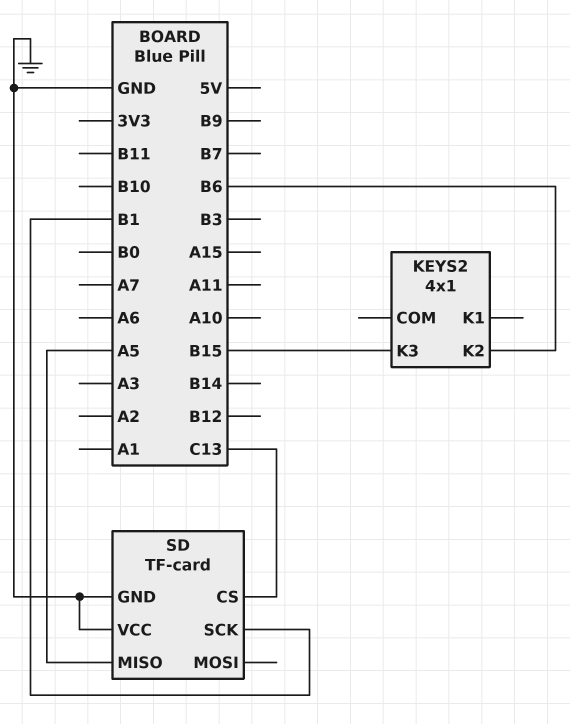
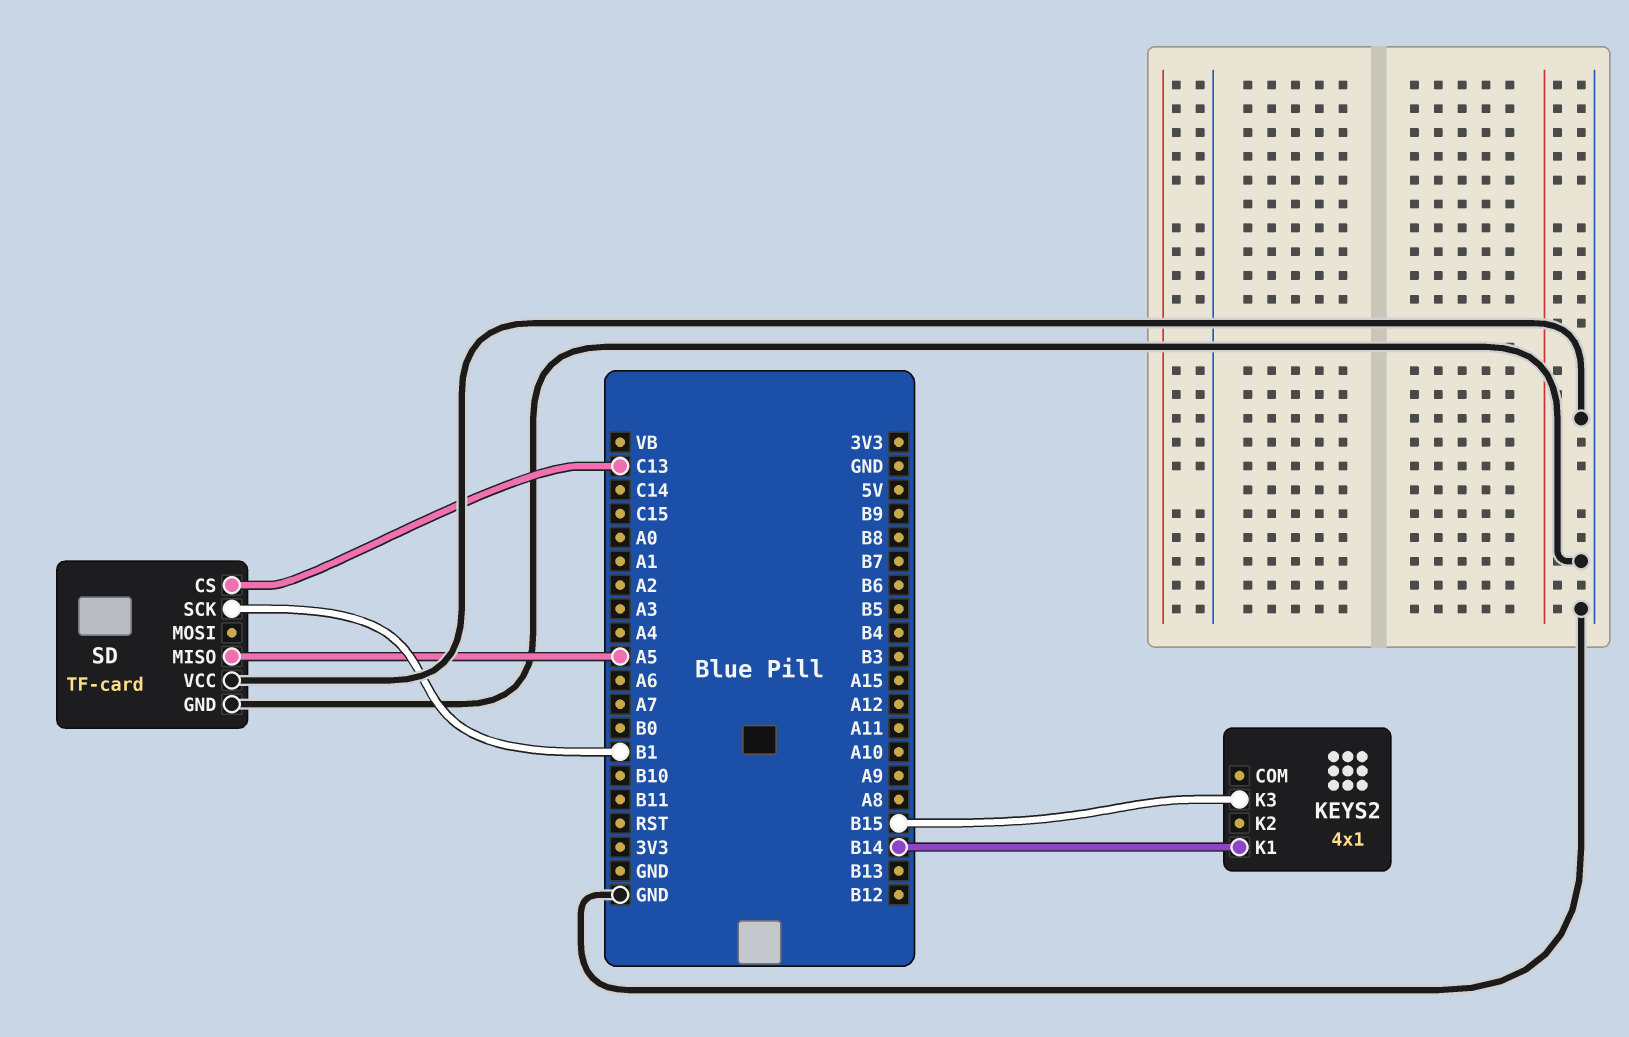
KEYS2 pin K1: none -> B14
KEYS2 pin K2: B6 -> none

